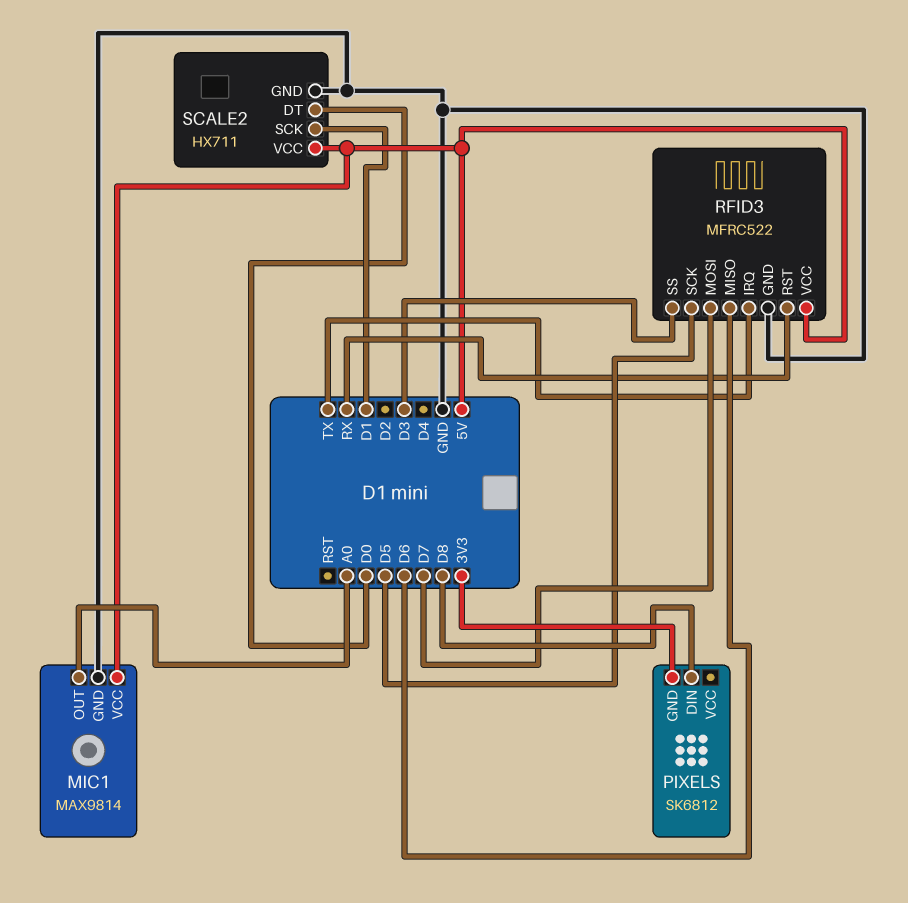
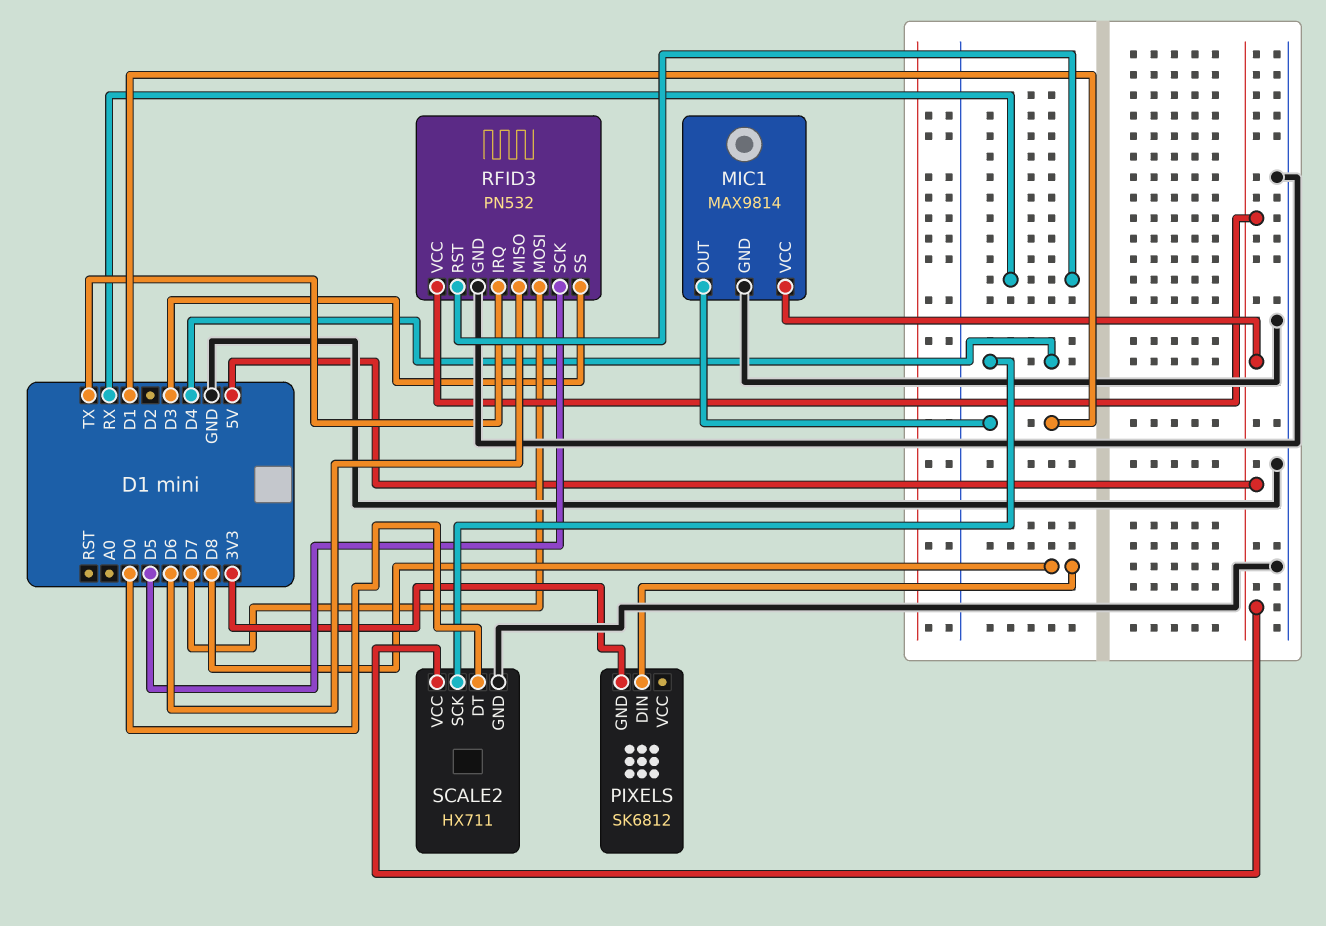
MIC1 pin OUT: A0 -> D1
RFID3: MFRC522 -> PN532
SCALE2 pin SCK: D1 -> D4

